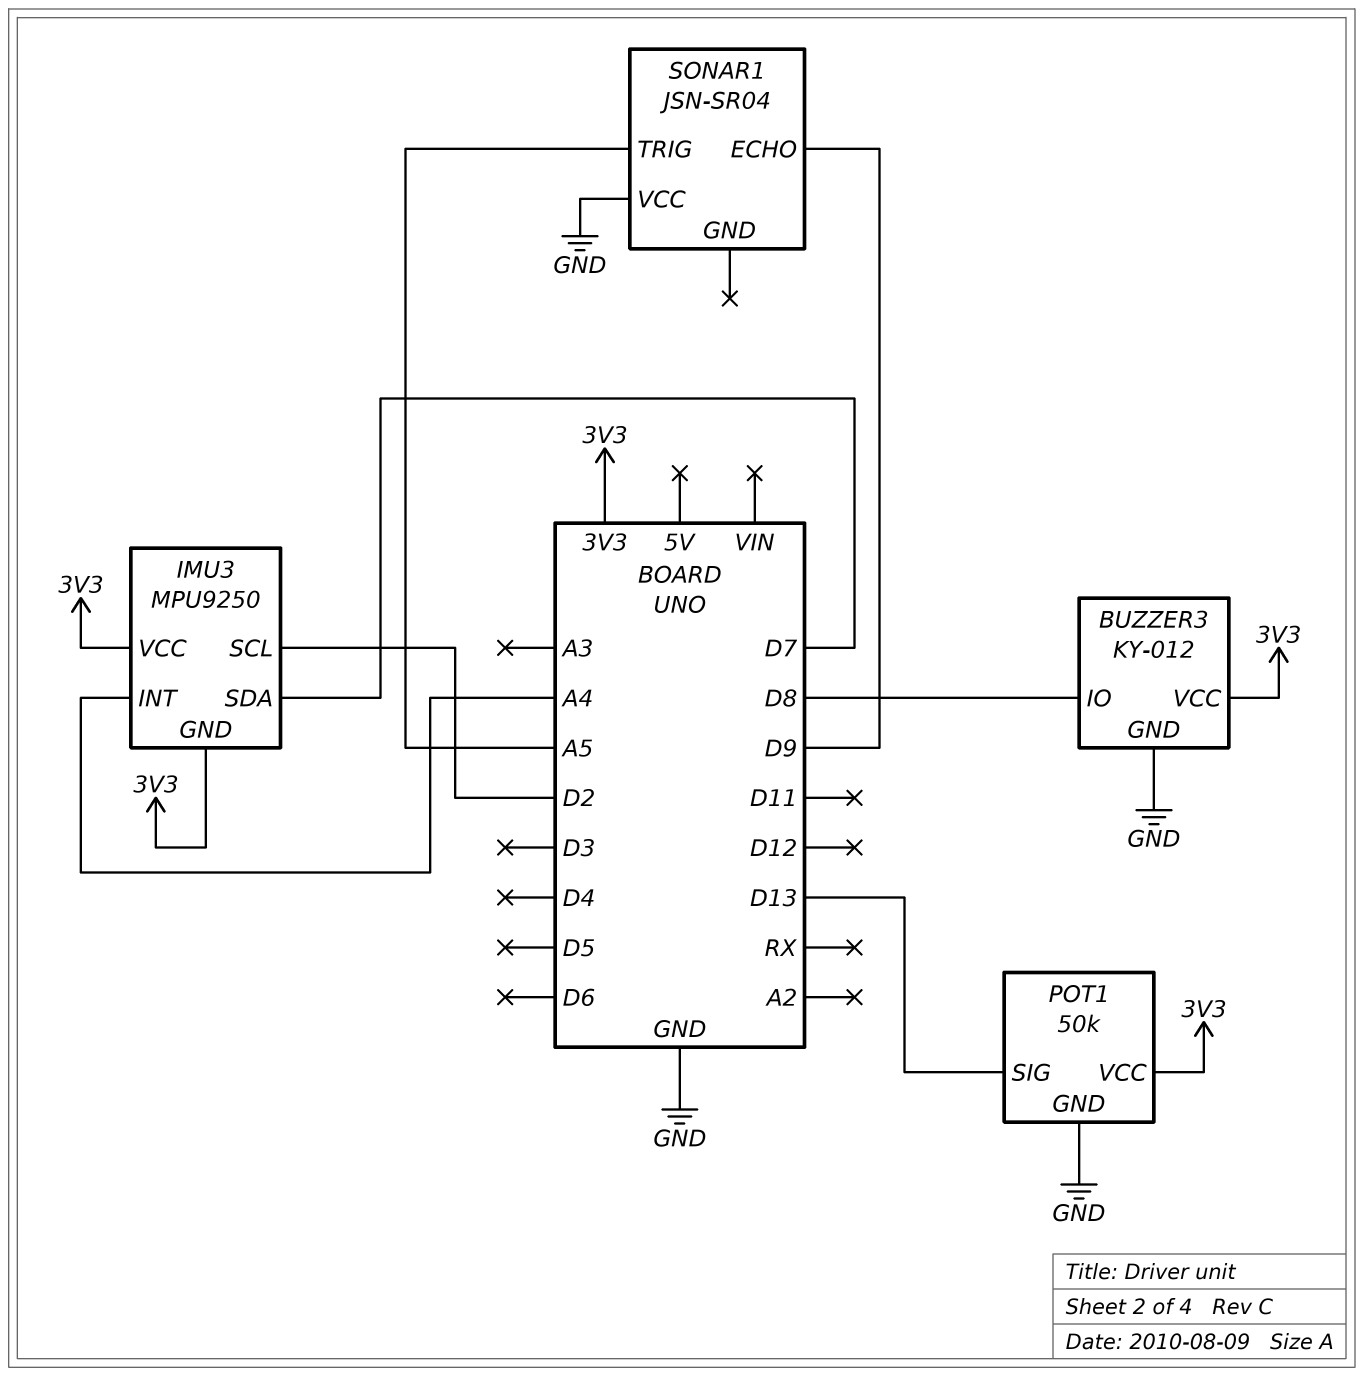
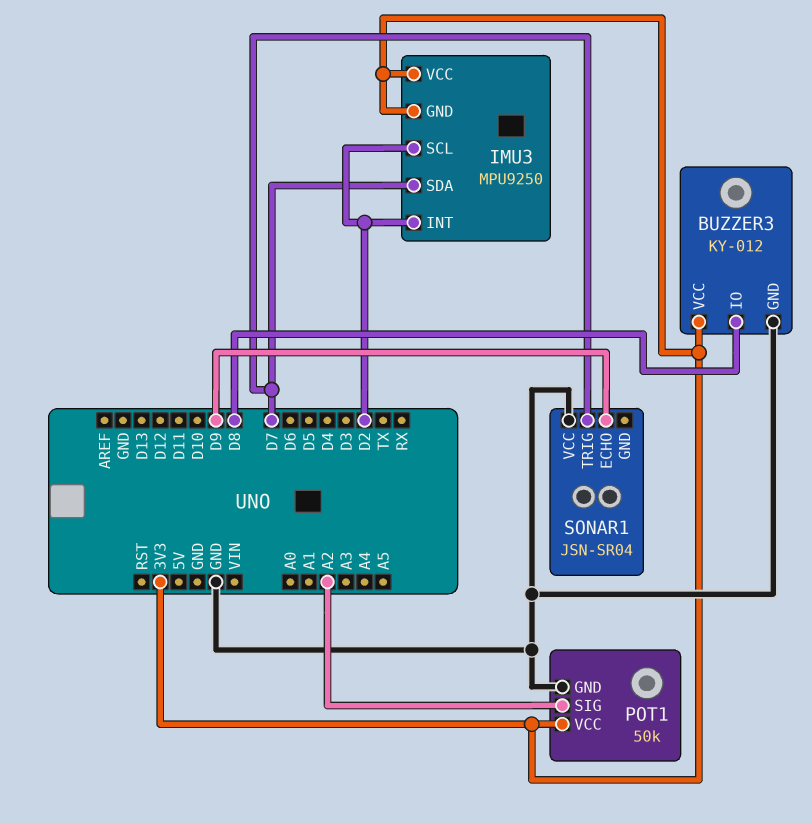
IMU3 pin INT: A4 -> D2
POT1 pin SIG: D13 -> A2
SONAR1 pin TRIG: A5 -> D7

